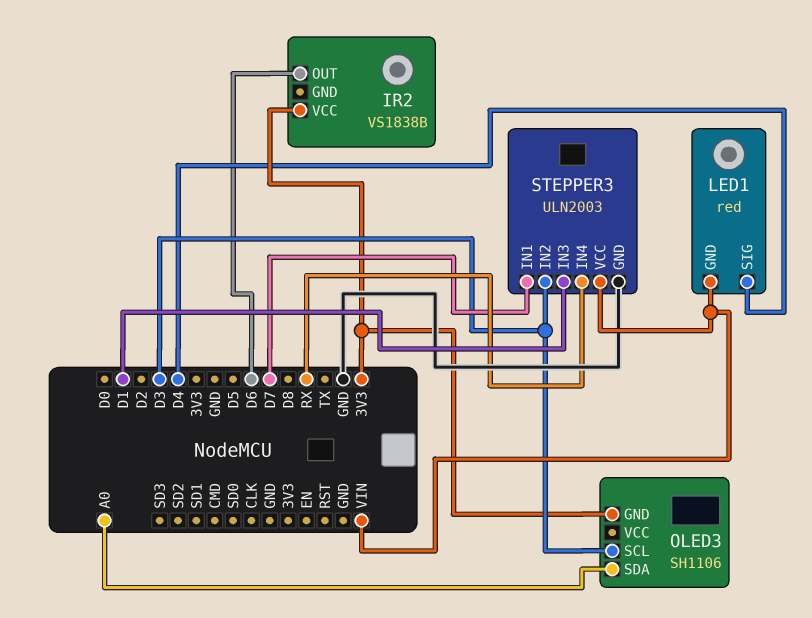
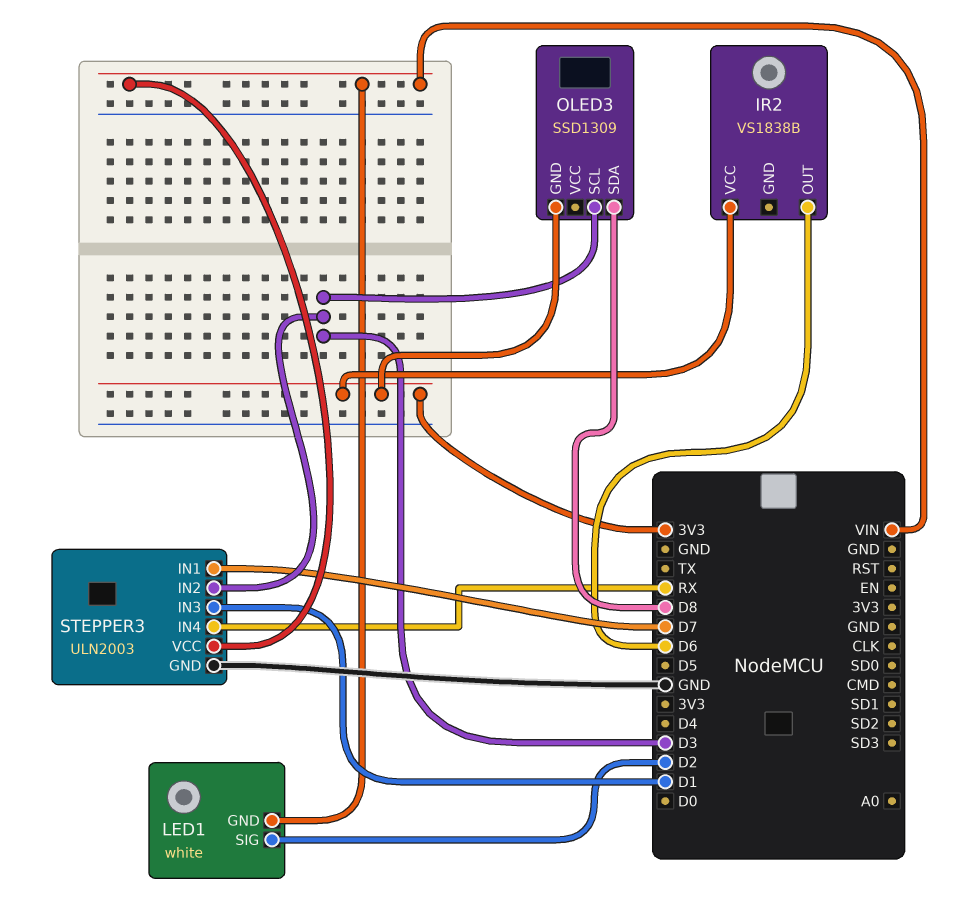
LED1: red -> white
LED1 pin SIG: D4 -> D2
OLED3: SH1106 -> SSD1309
OLED3 pin SDA: A0 -> D8

